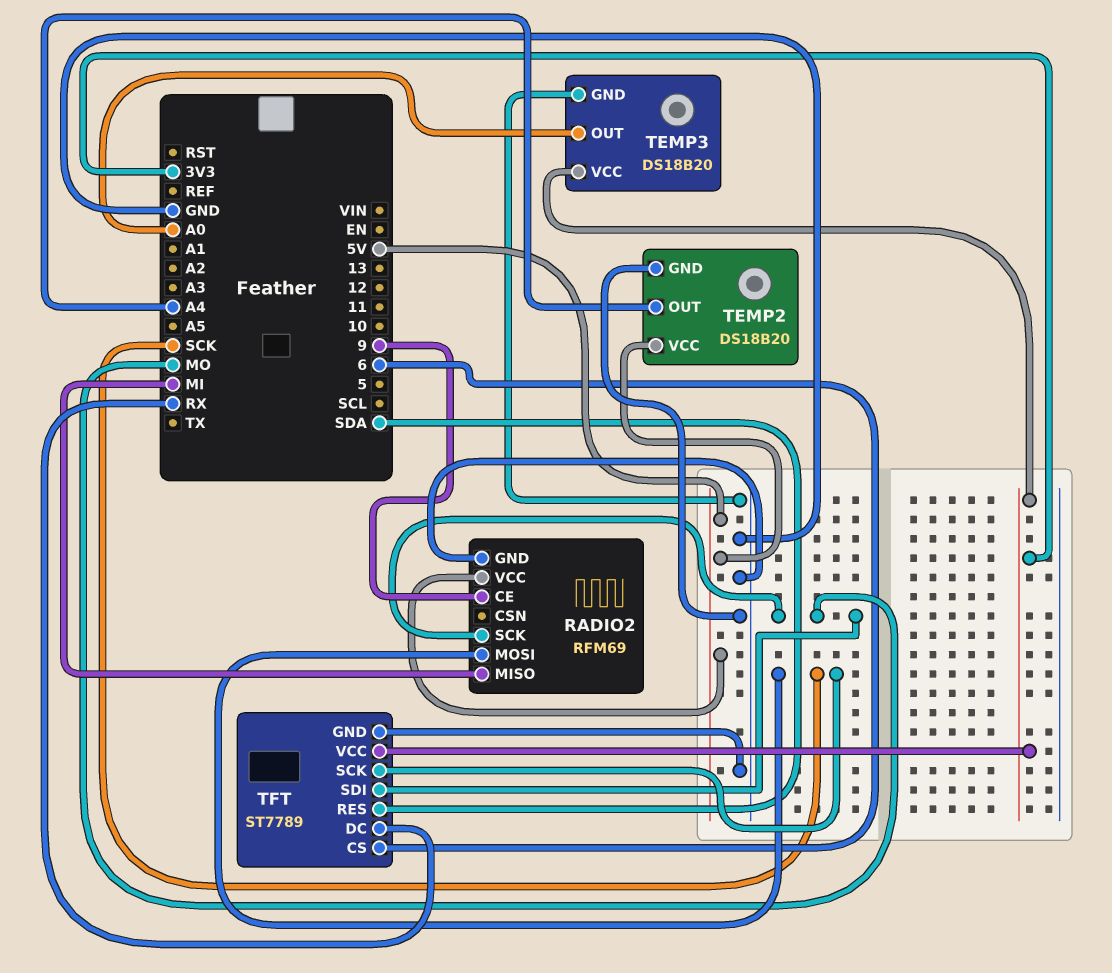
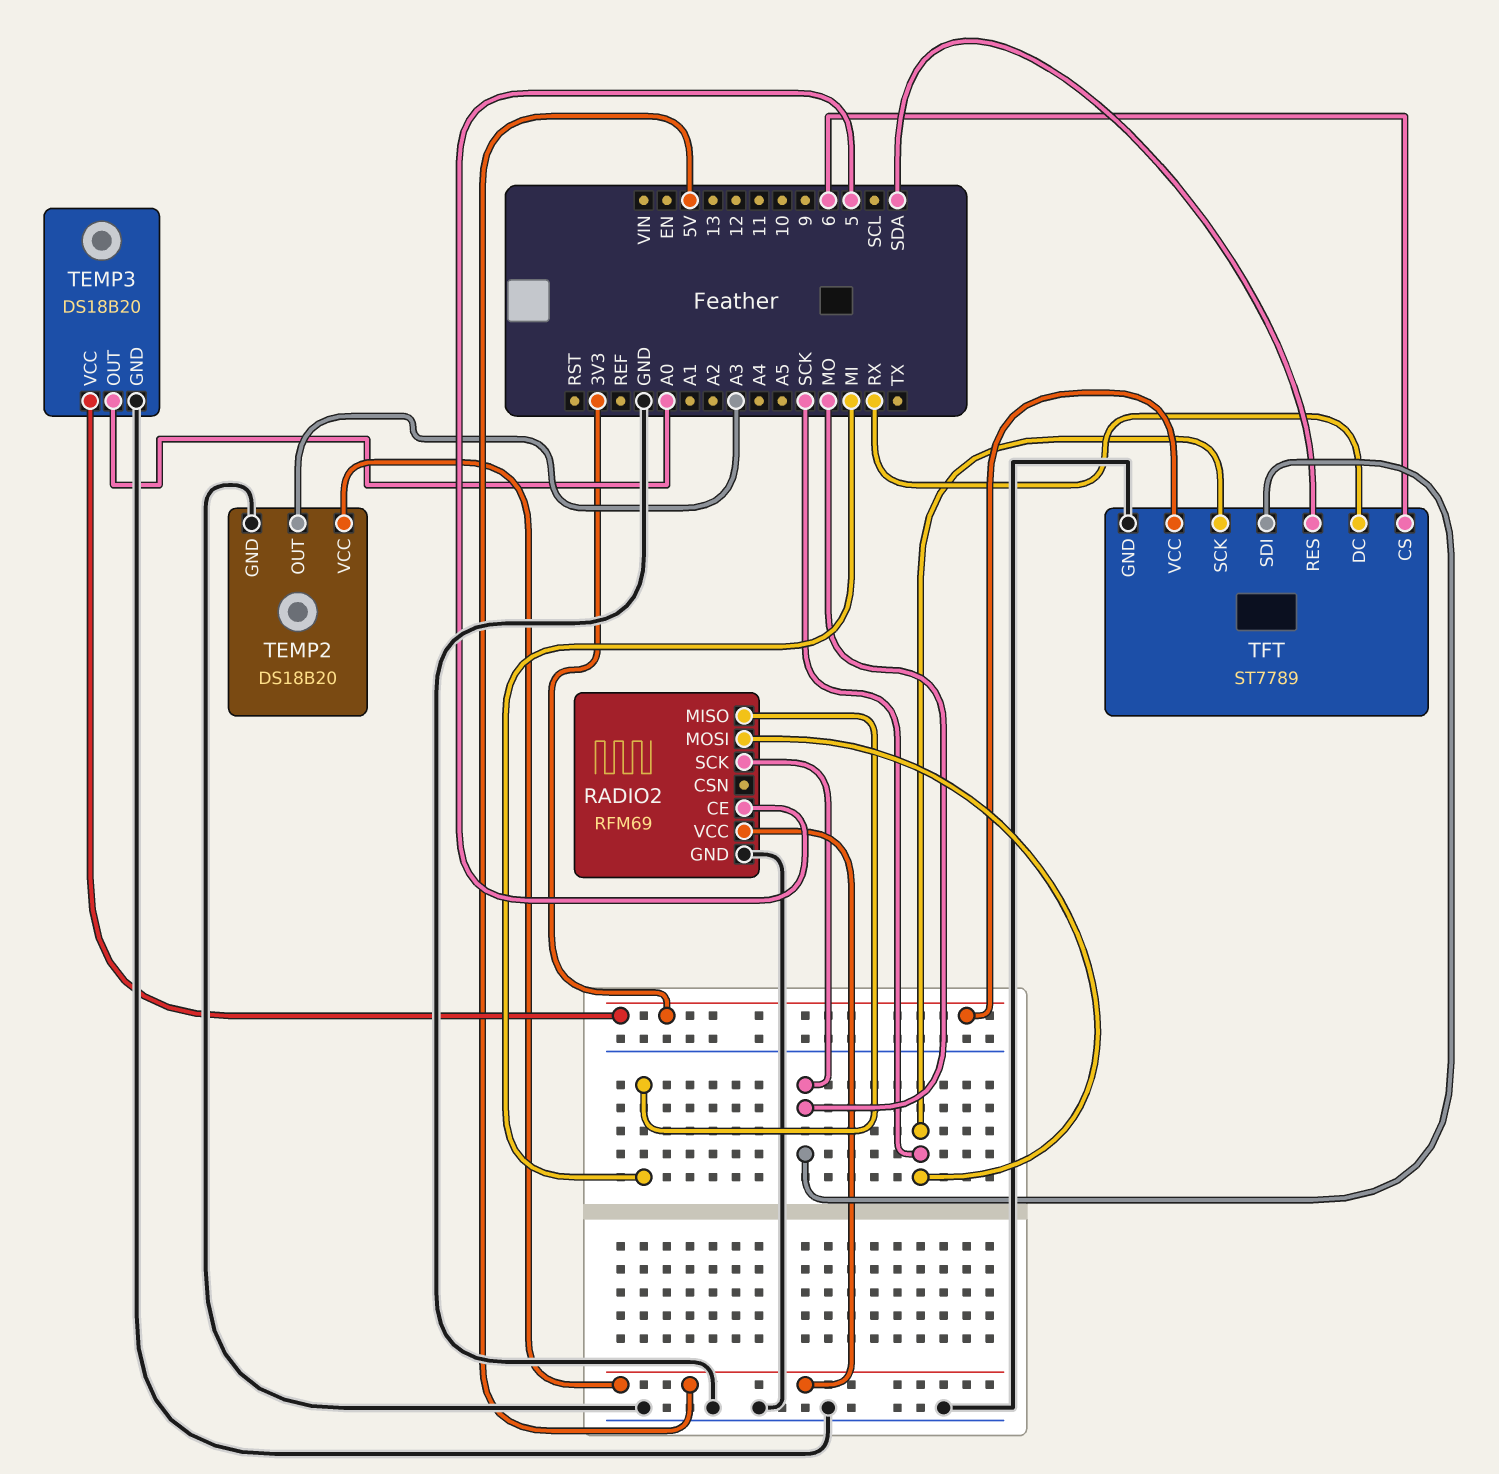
RADIO2 pin CE: 9 -> 5
TEMP2 pin OUT: A4 -> A3

